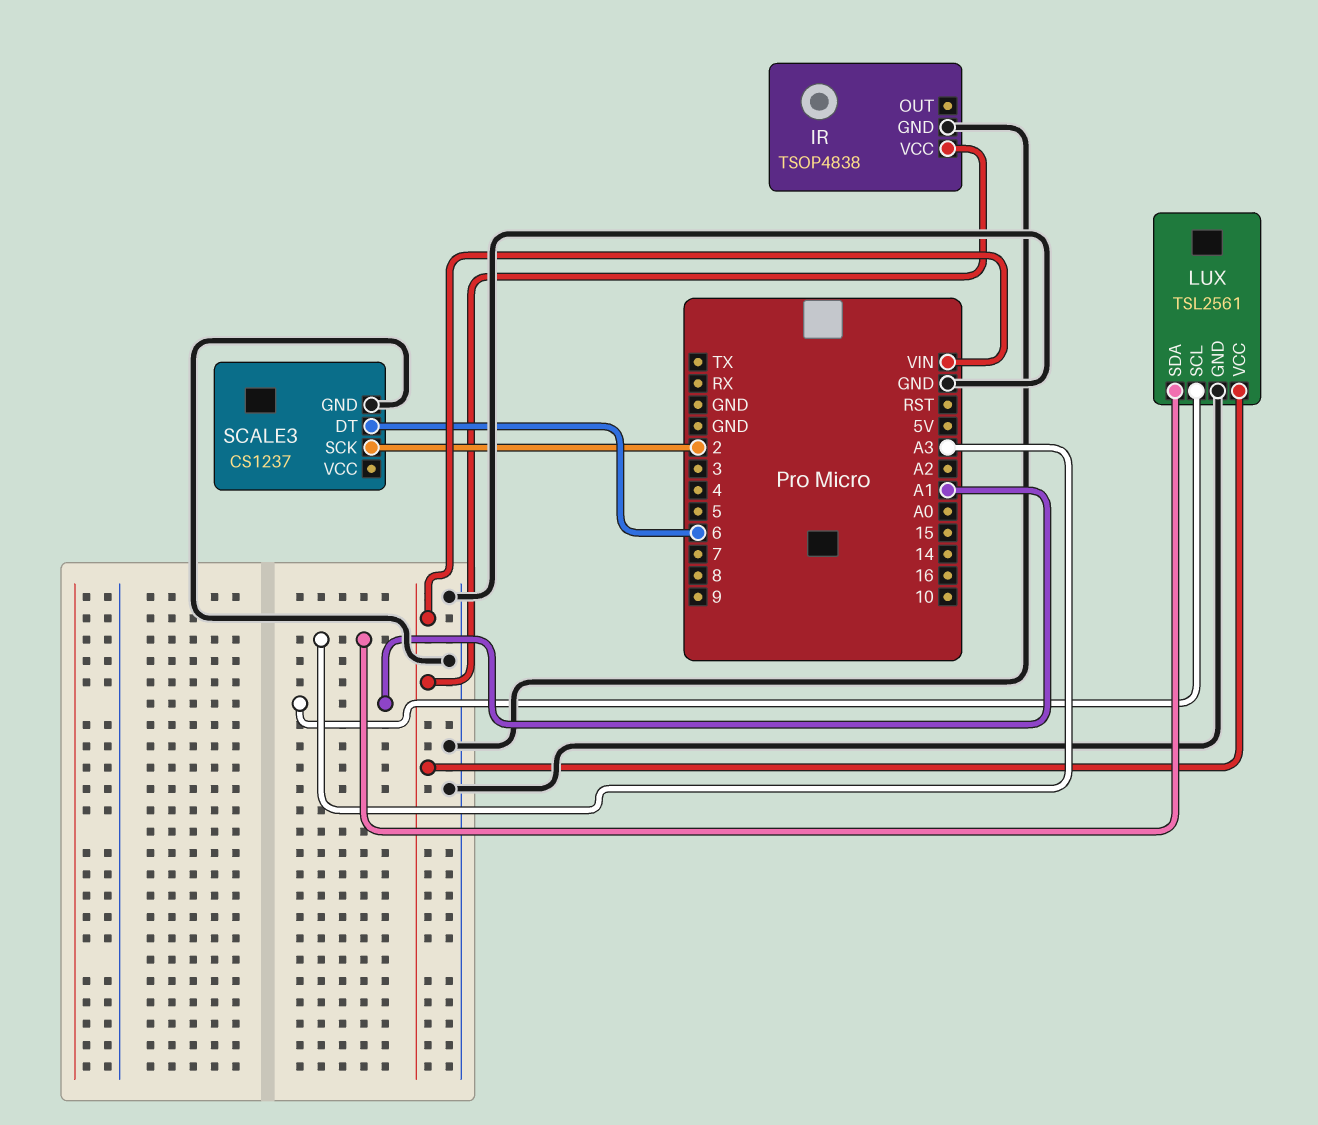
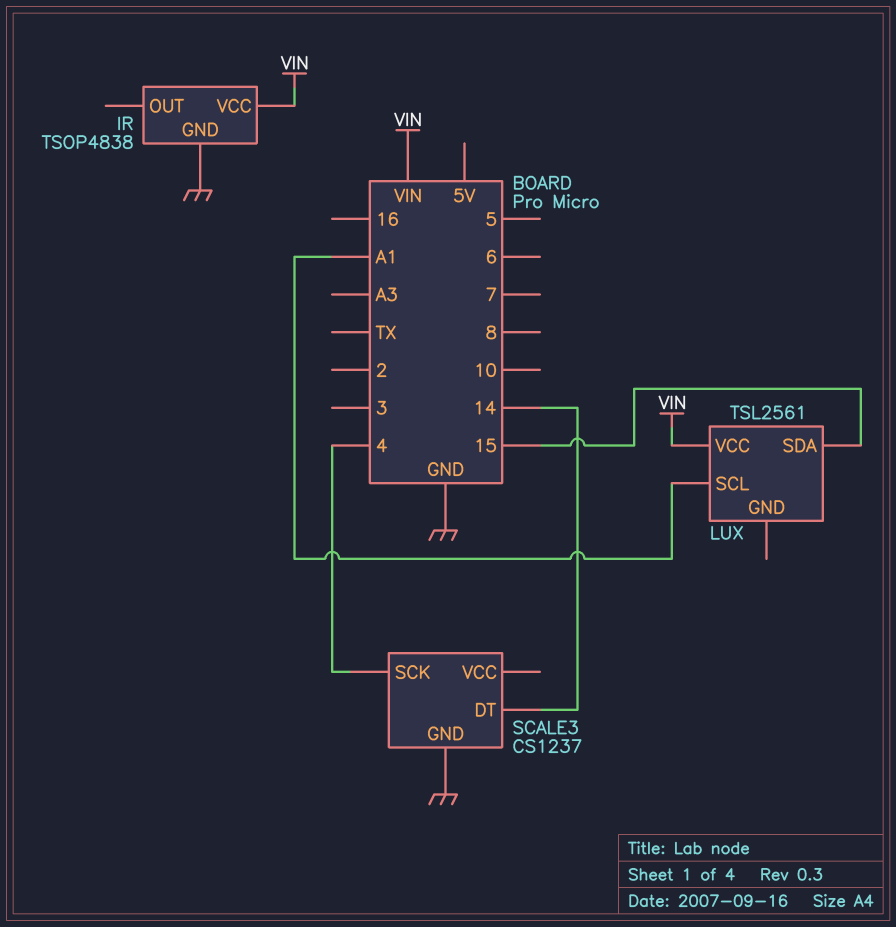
LUX pin GND: GND -> none
LUX pin SDA: A3 -> 15
SCALE3 pin DT: 6 -> 14
SCALE3 pin SCK: 2 -> 4

